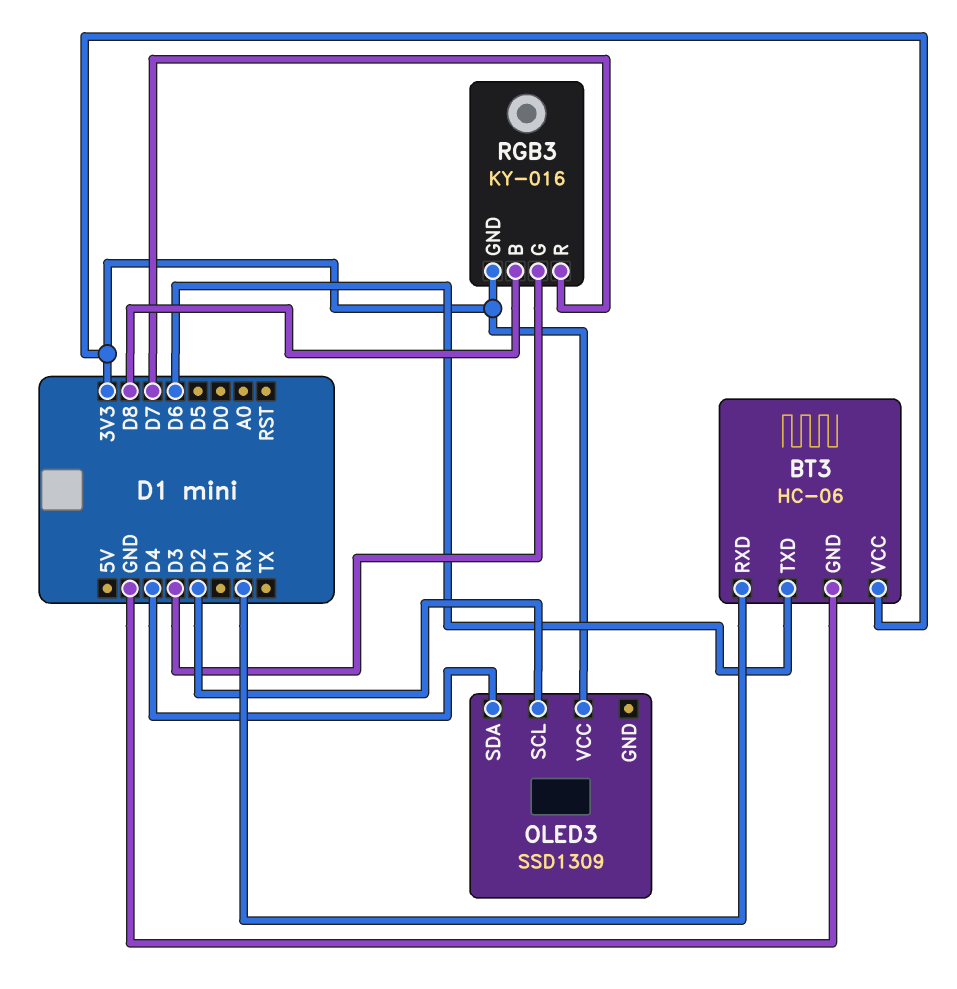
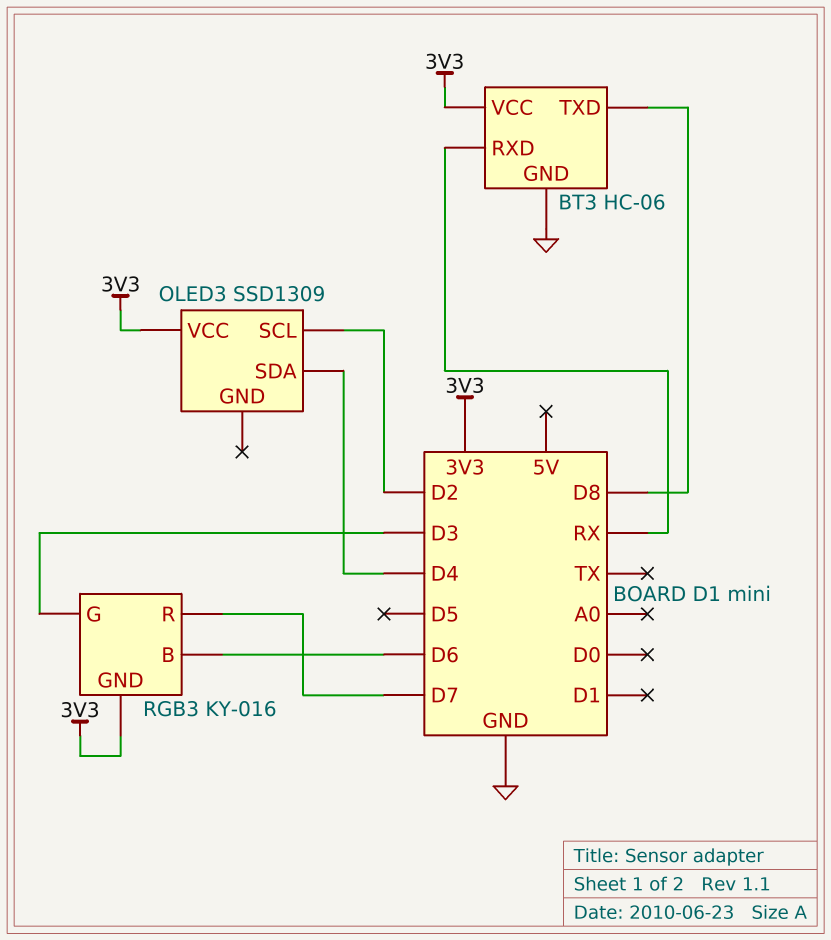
BT3 pin TXD: D6 -> D8
RGB3 pin B: D8 -> D6

